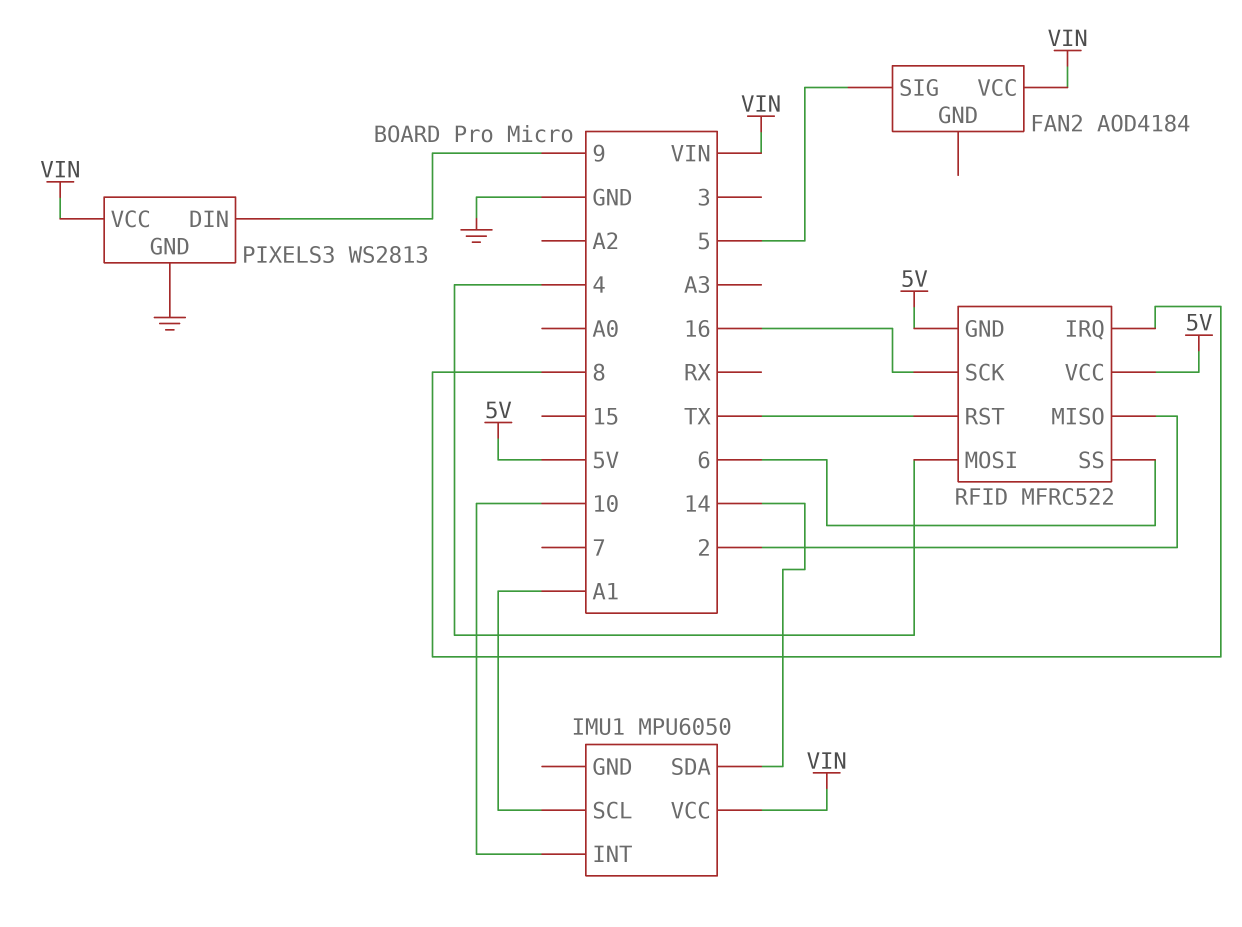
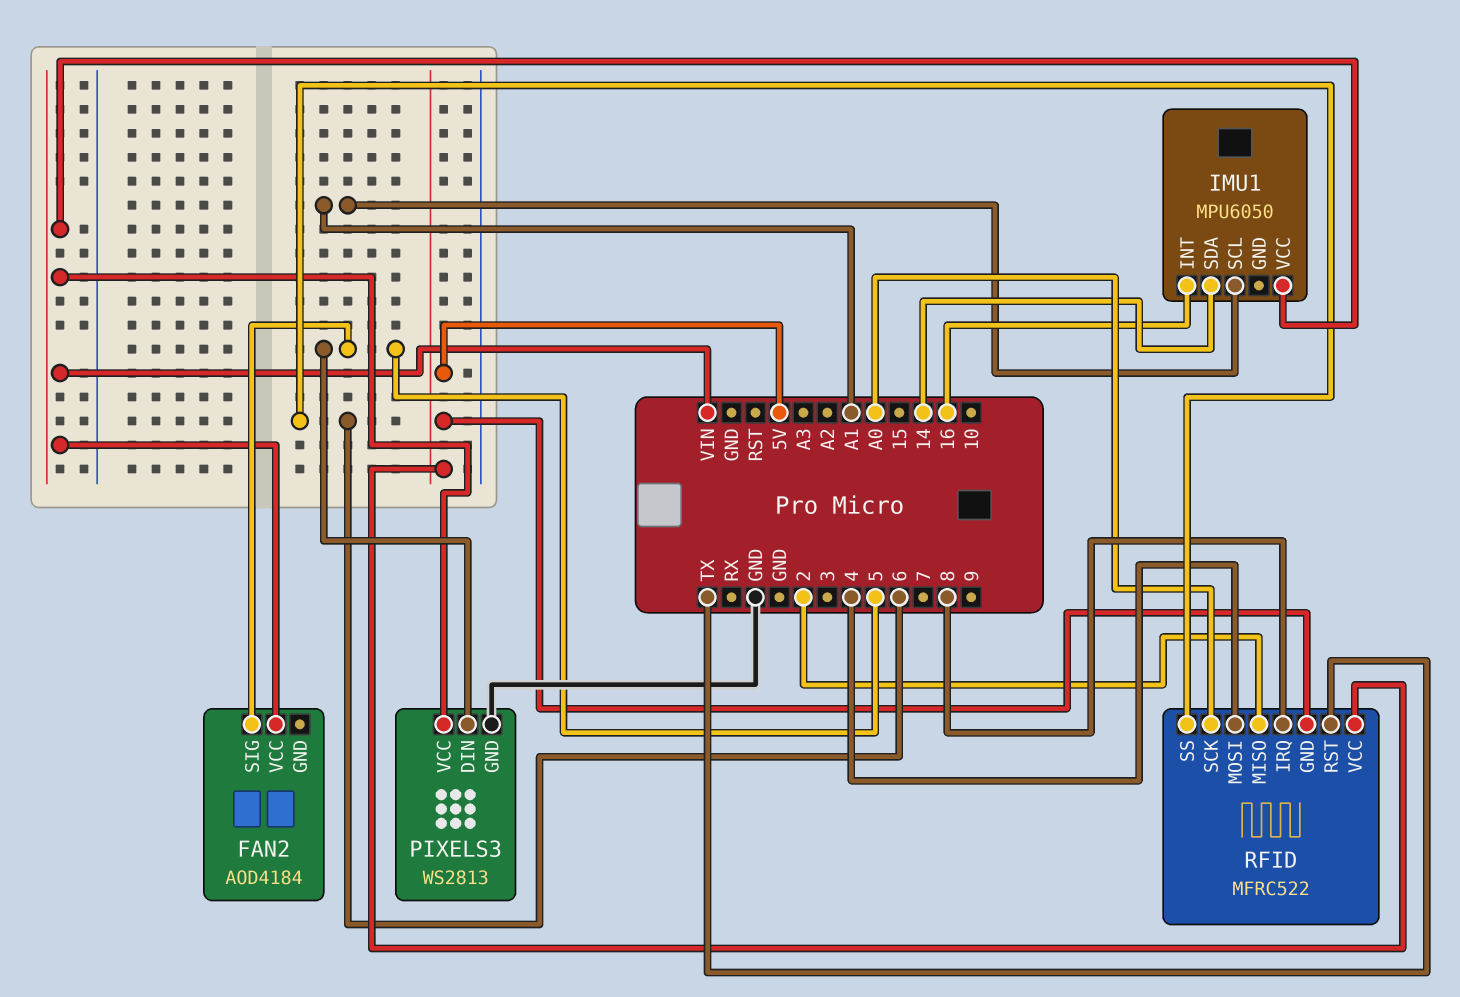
IMU1 pin INT: 10 -> 16
PIXELS3 pin DIN: 9 -> 5
RFID pin SCK: 16 -> A0

